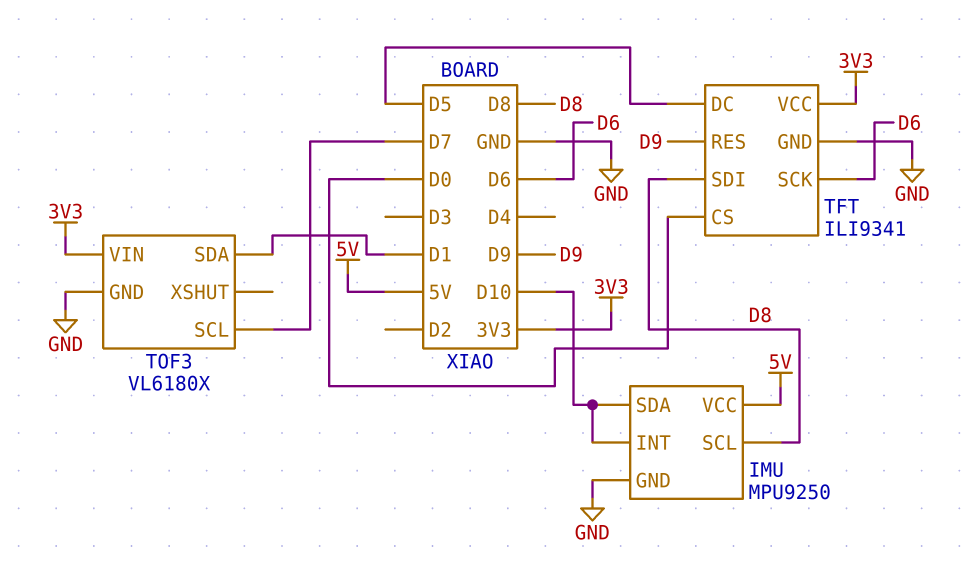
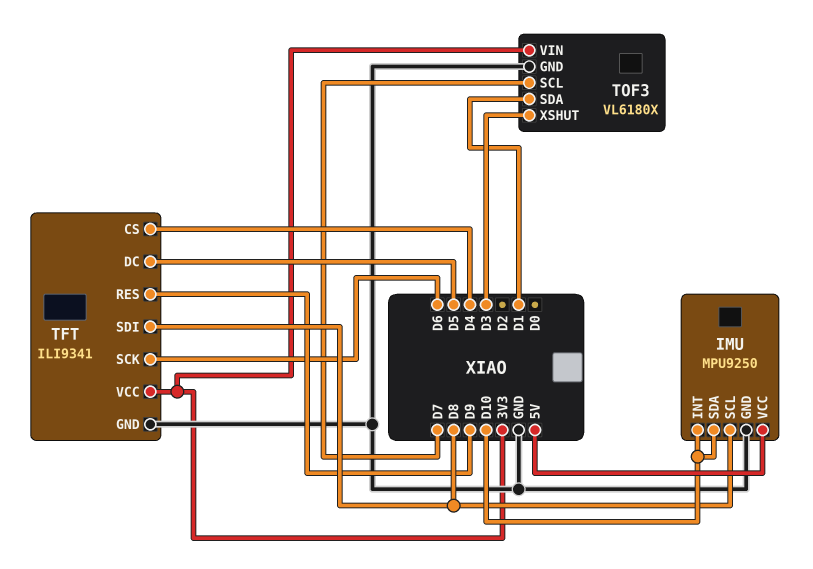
TFT pin CS: D0 -> D4
TOF3 pin XSHUT: none -> D3

